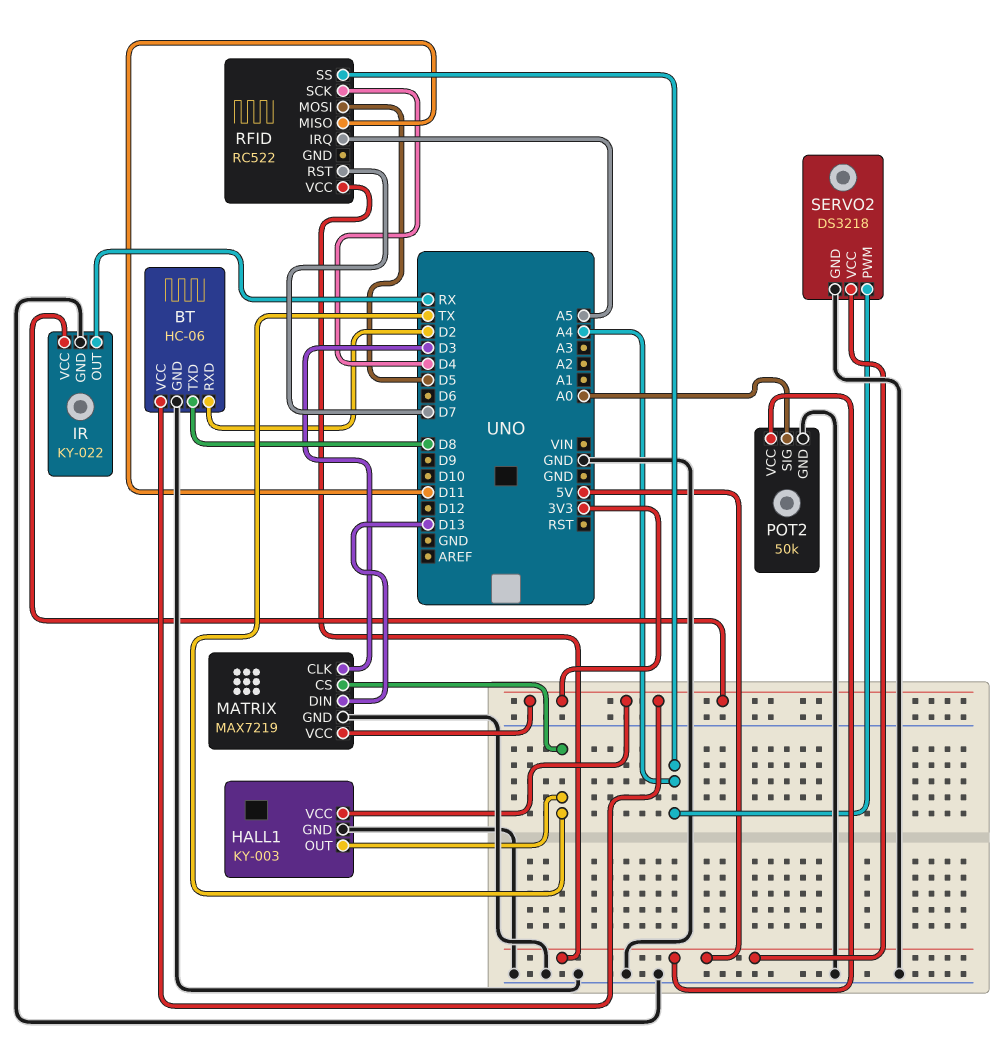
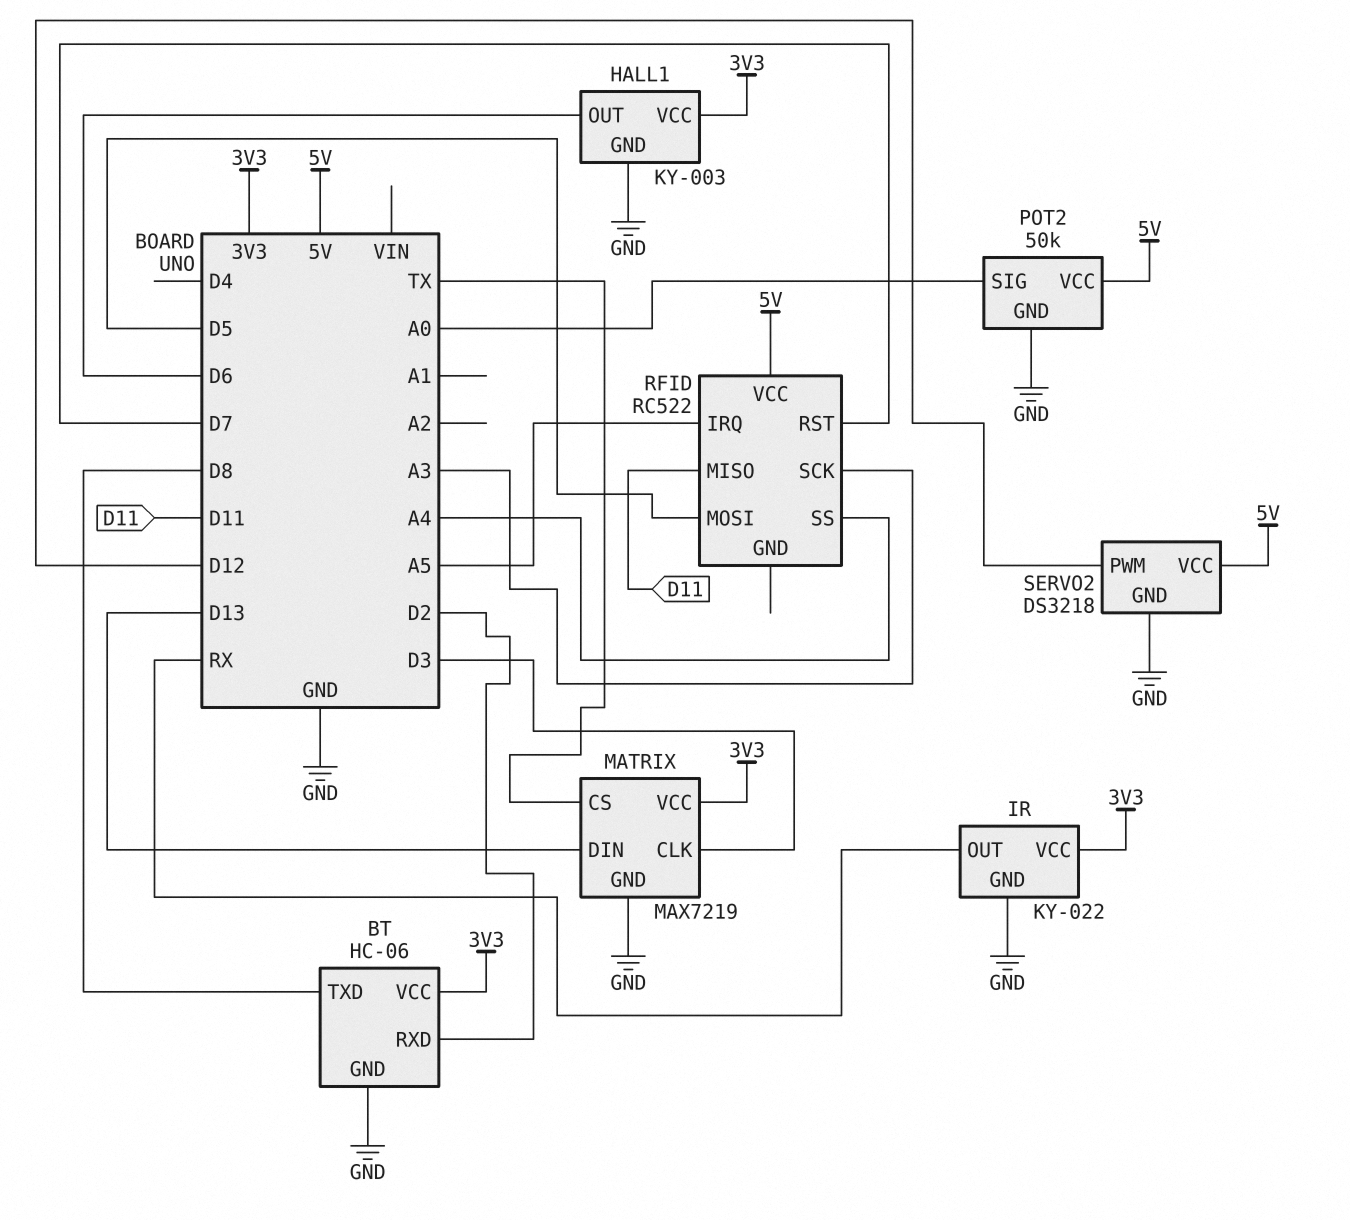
HALL1 pin OUT: TX -> D6
RFID pin SCK: D4 -> A3
SERVO2 pin PWM: A4 -> D12

